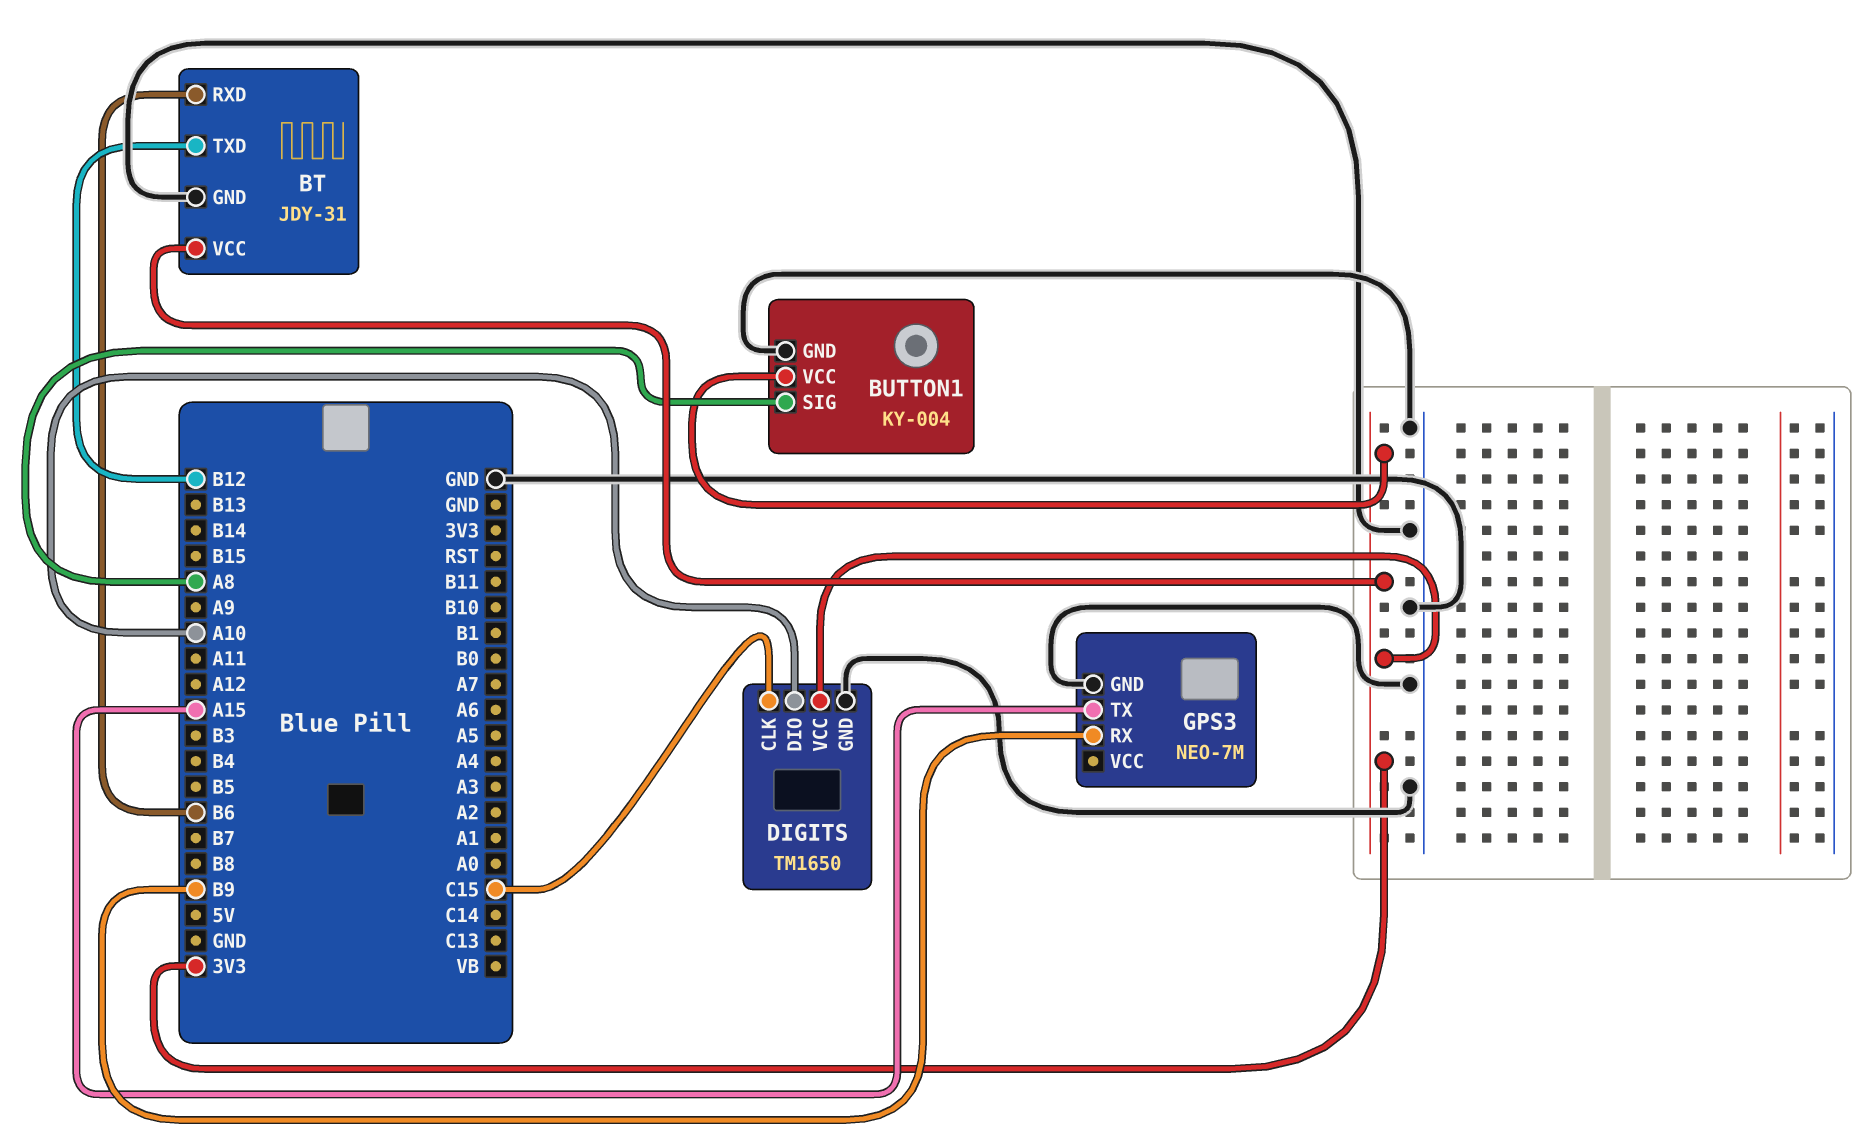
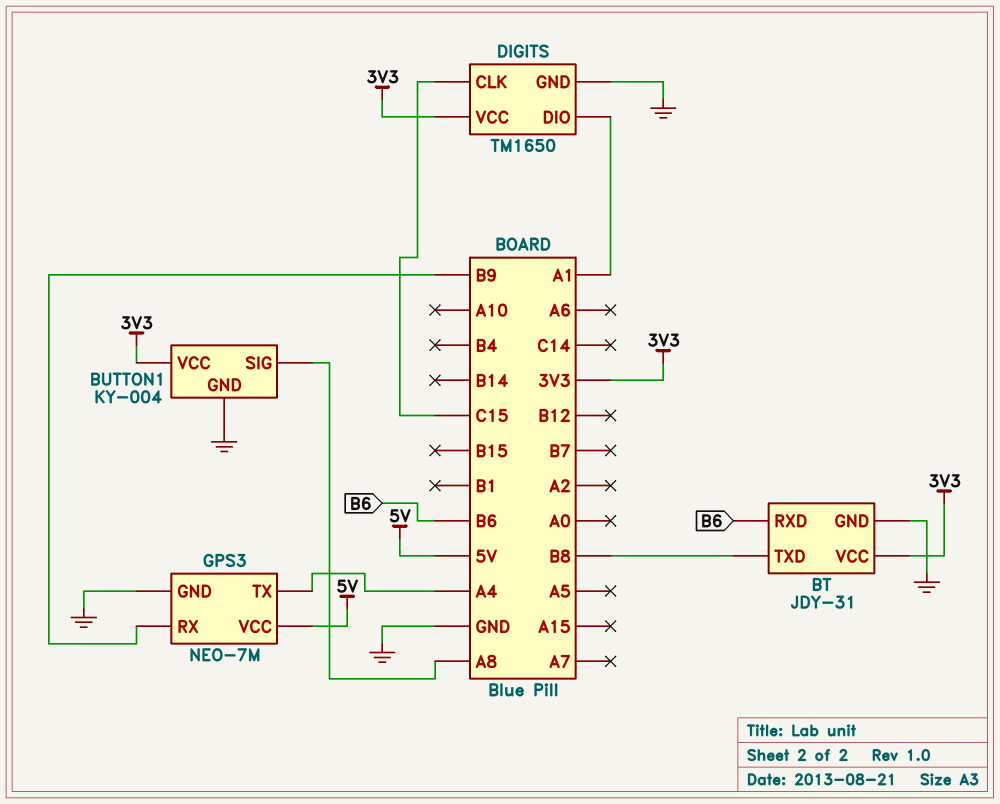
BT pin TXD: B12 -> B8
DIGITS pin DIO: A10 -> A1
GPS3 pin TX: A15 -> A4
GPS3 pin VCC: none -> 5V

